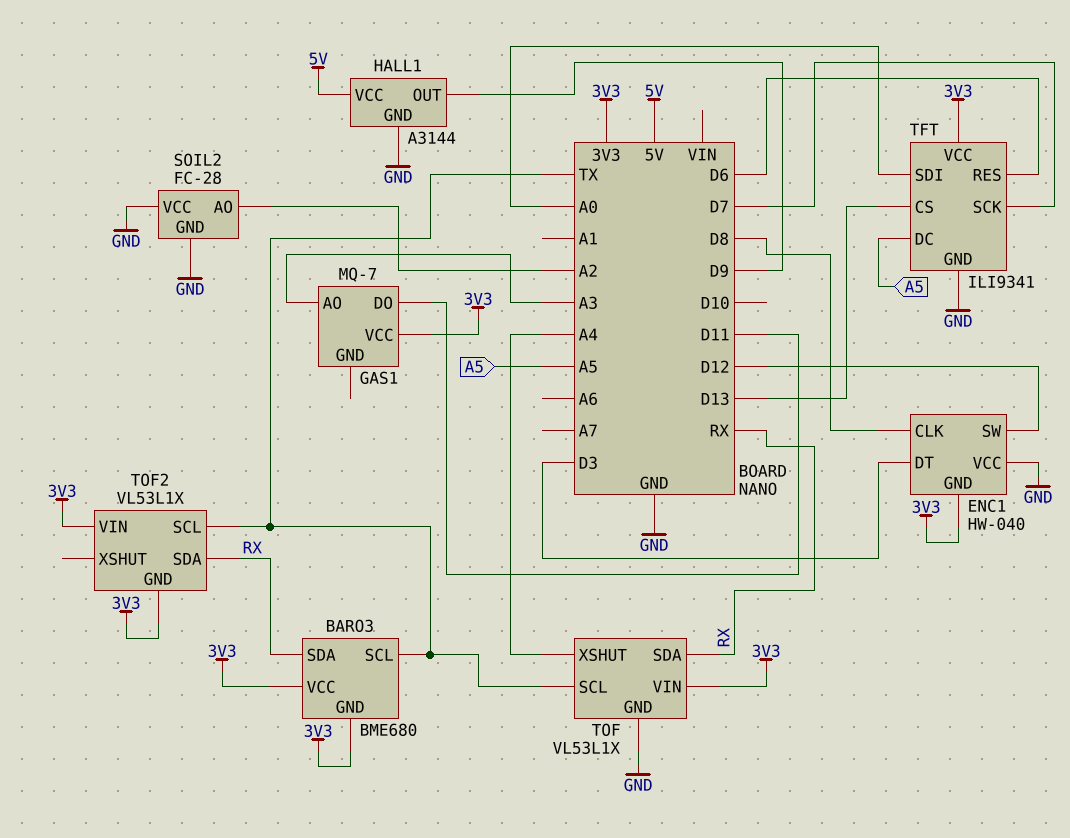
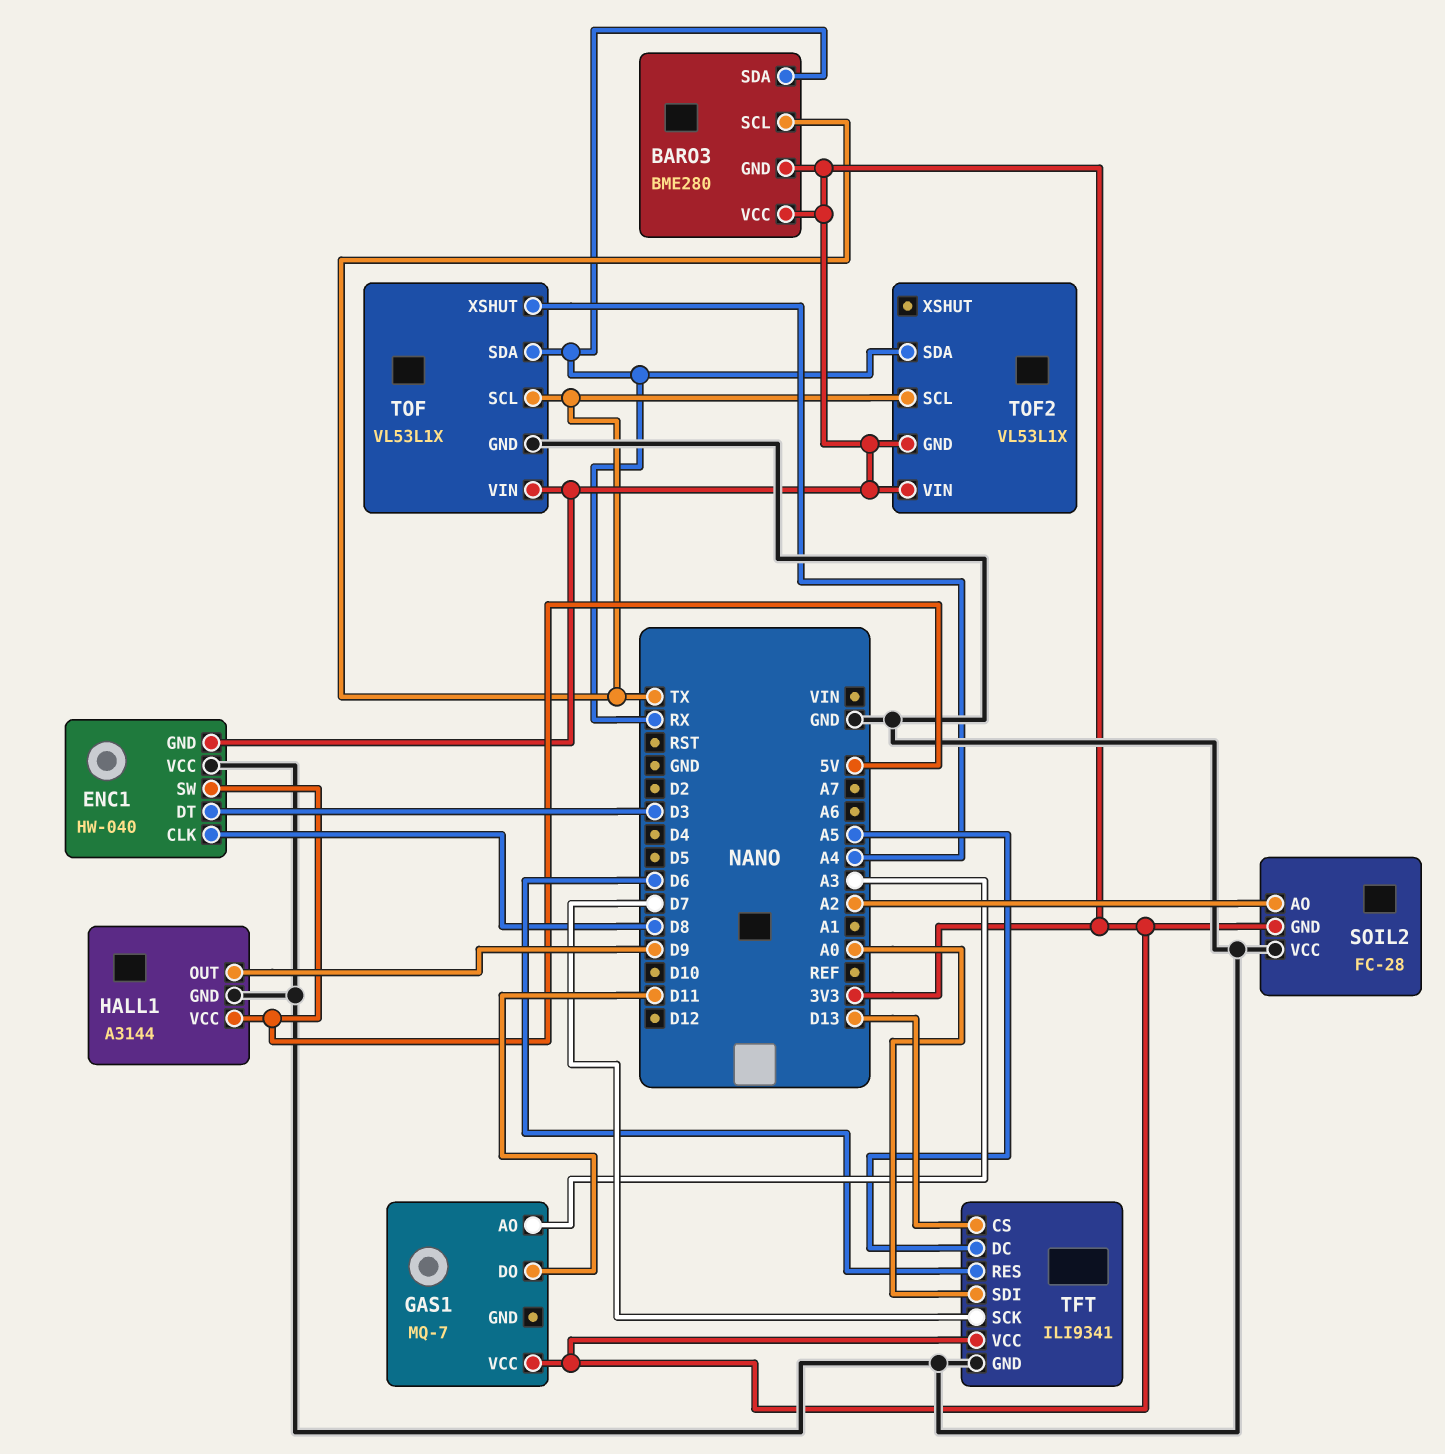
BARO3: BME680 -> BME280
ENC1 pin SW: D12 -> 5V
SOIL2 pin GND: GND -> 3V3

